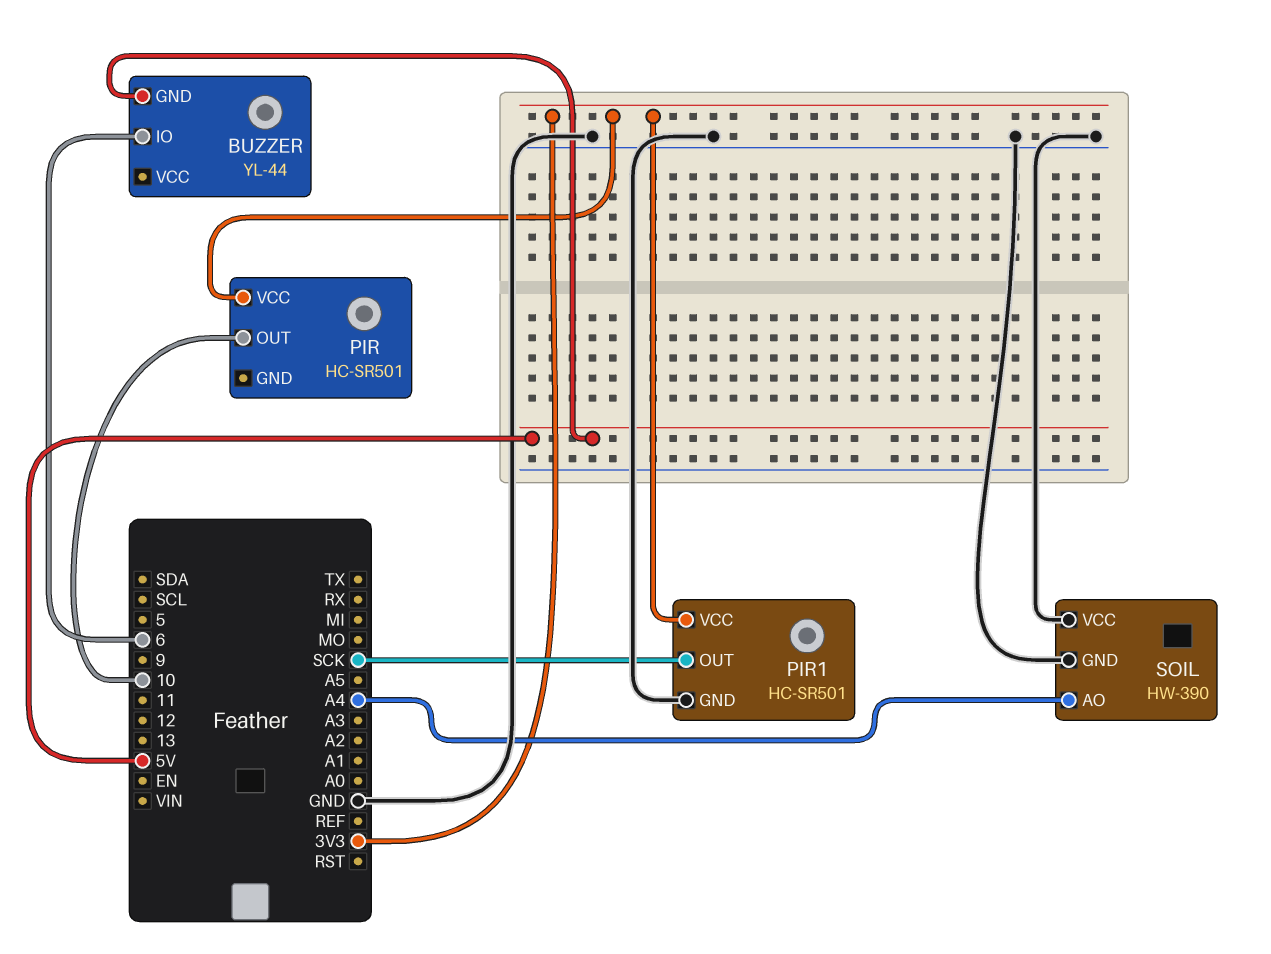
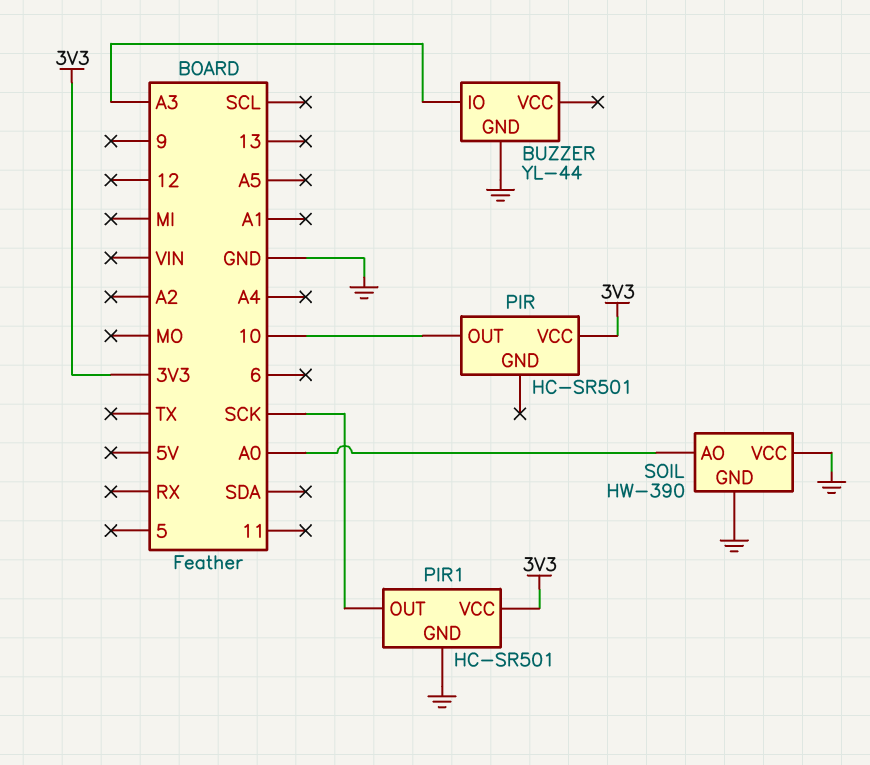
BUZZER pin GND: 5V -> GND
BUZZER pin IO: 6 -> A3
SOIL pin AO: A4 -> A0

